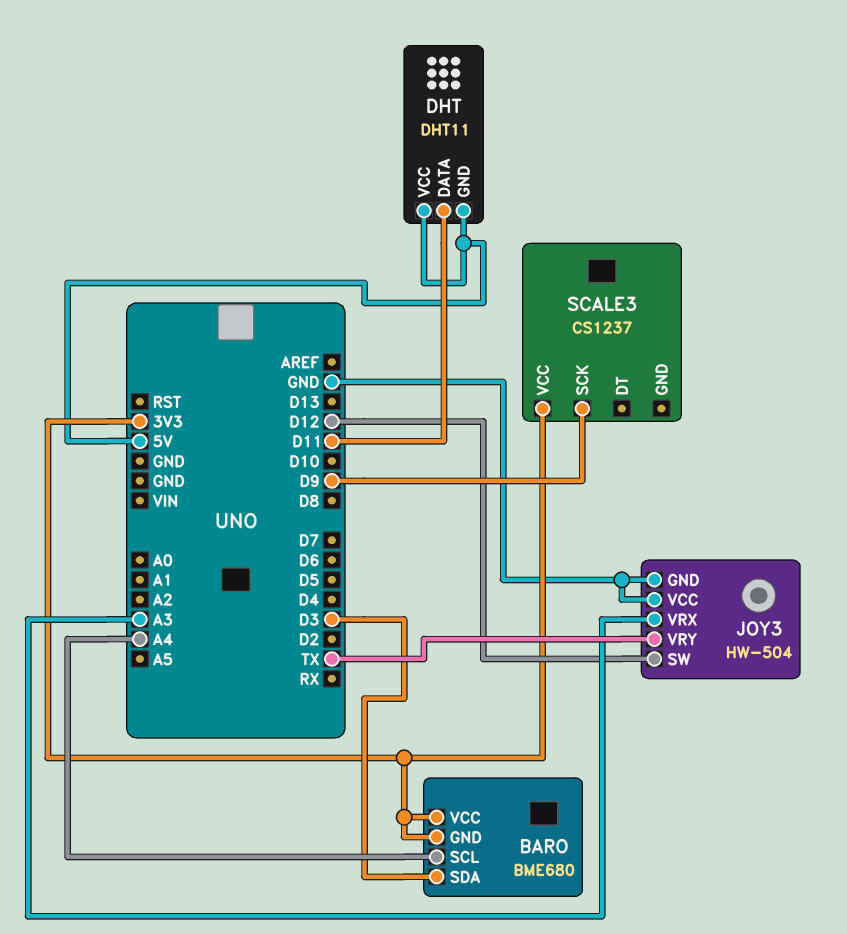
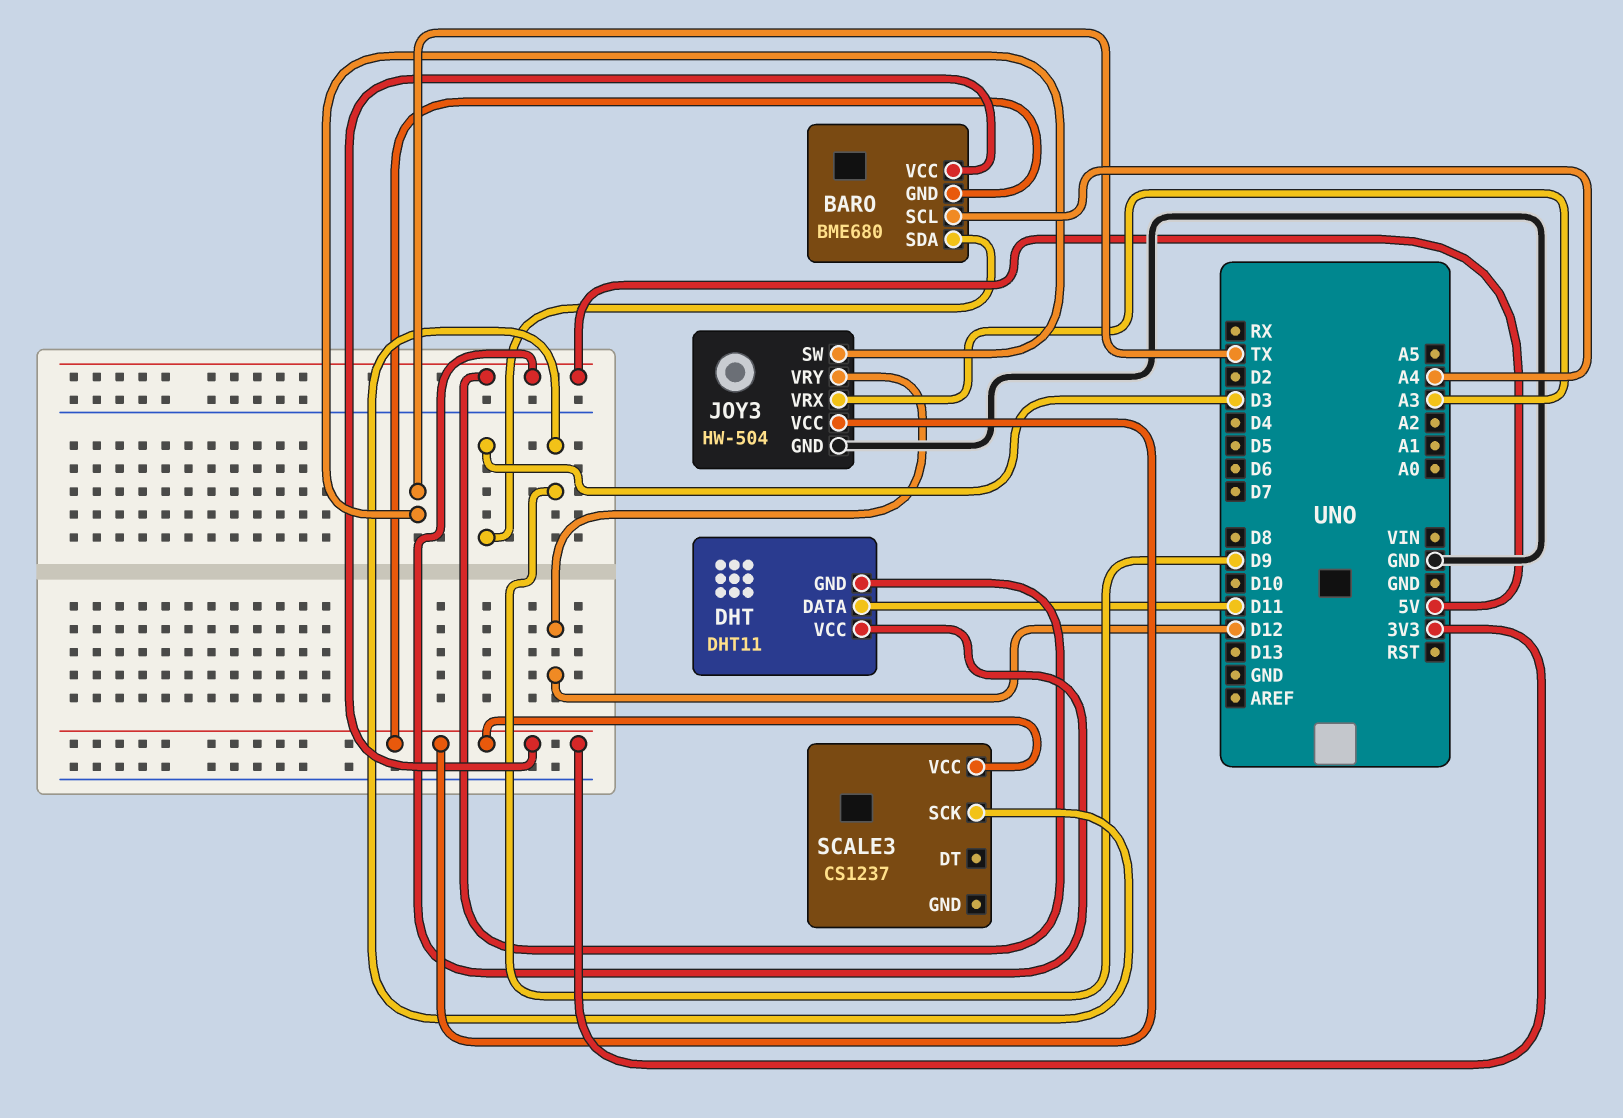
JOY3 pin SW: D12 -> TX
JOY3 pin VCC: GND -> 3V3
JOY3 pin VRY: TX -> D12

